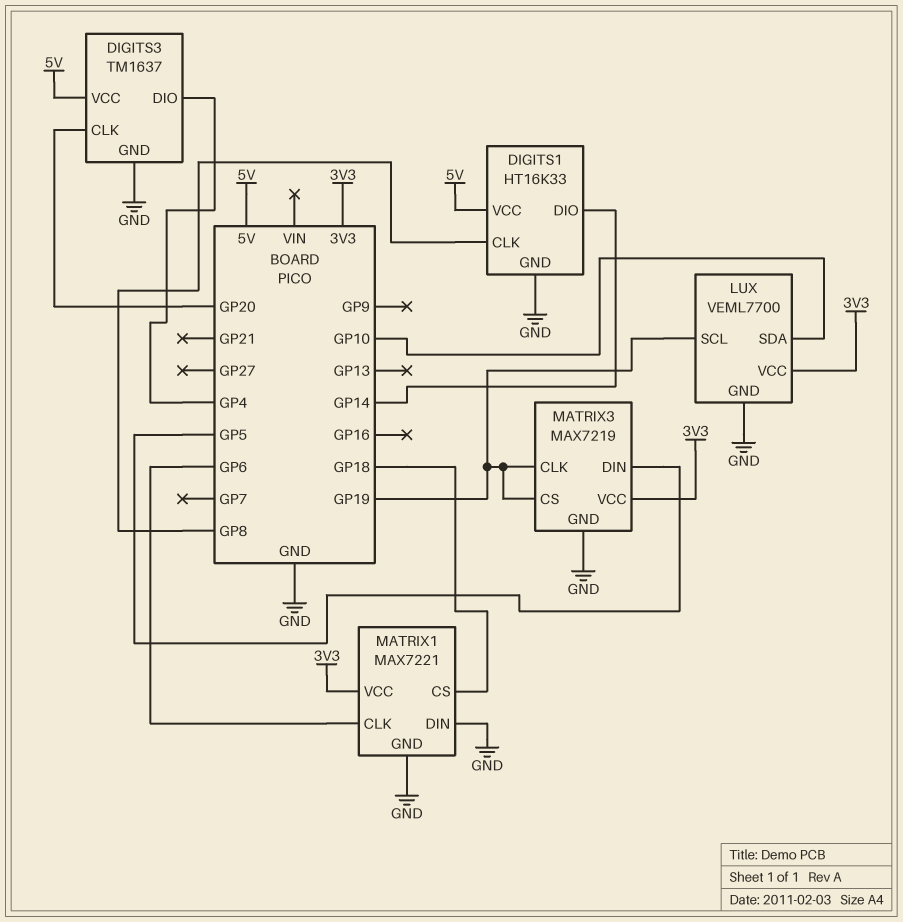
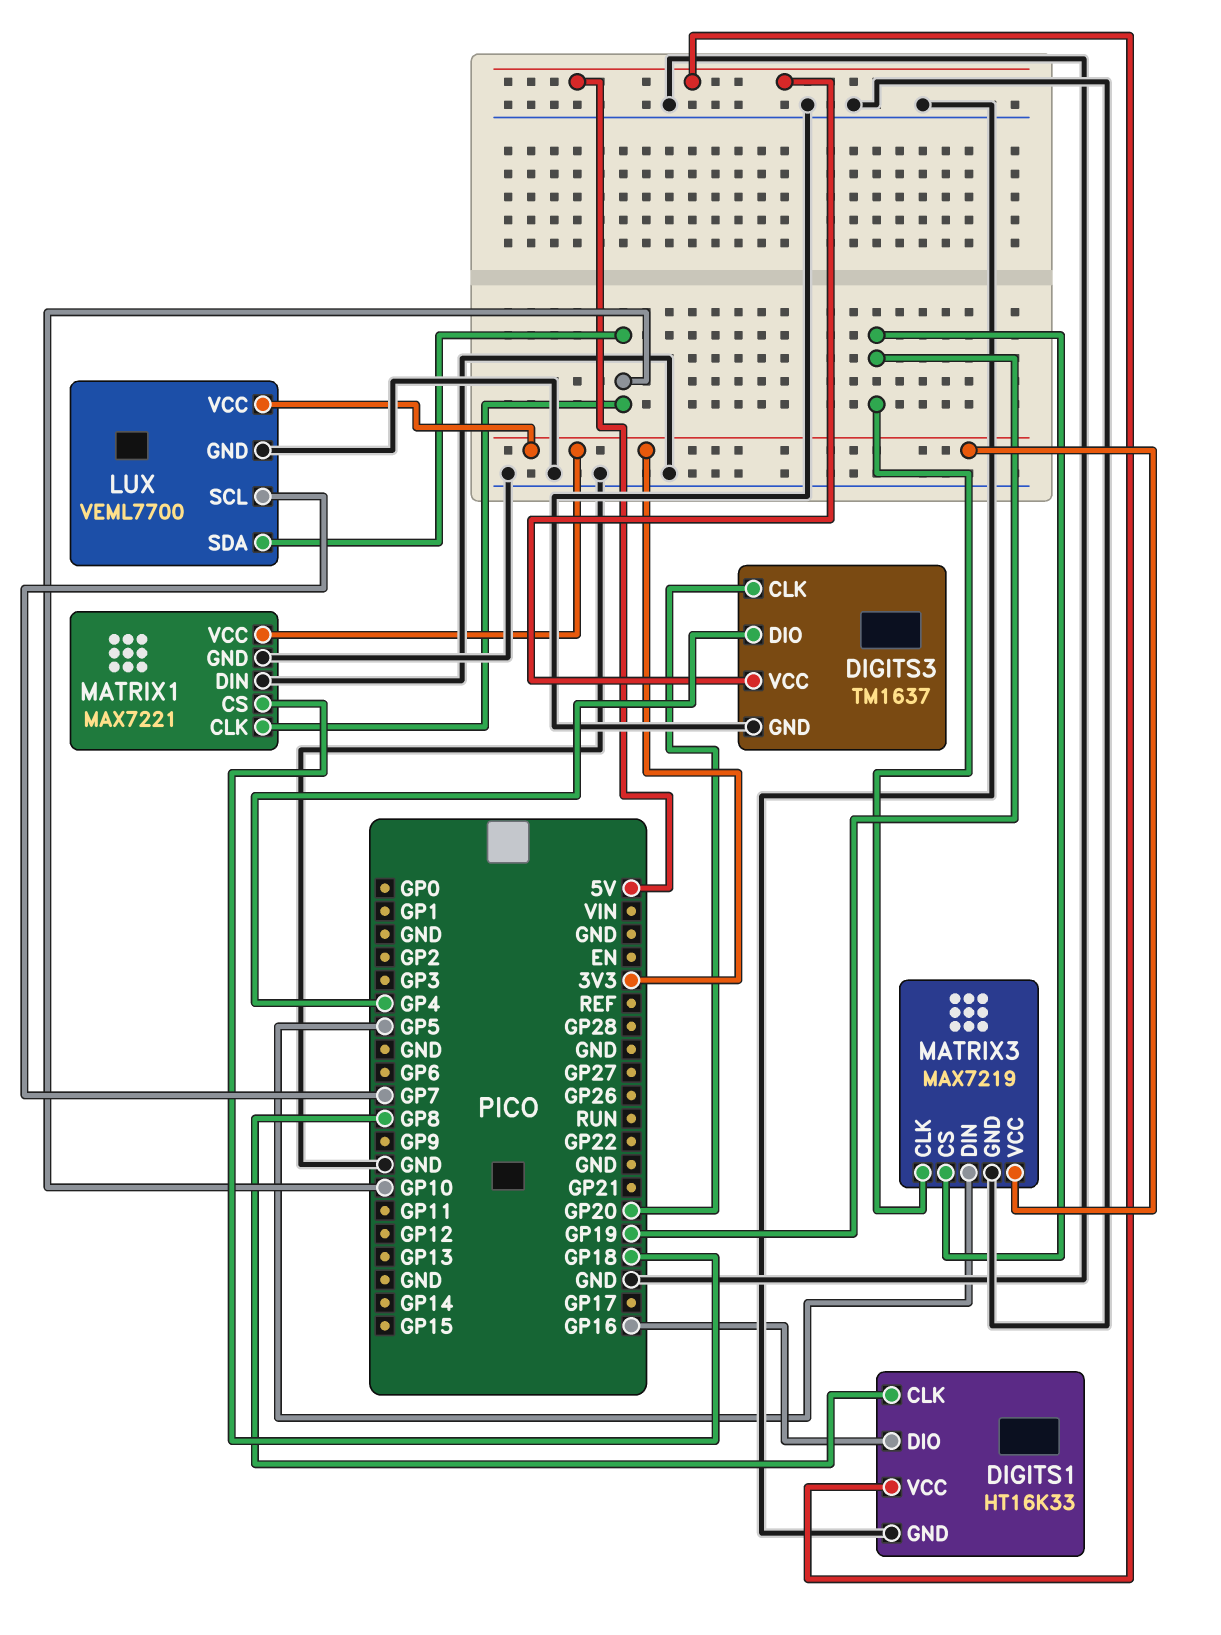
DIGITS1 pin DIO: GP14 -> GP16
LUX pin SCL: GP19 -> GP7
MATRIX1 pin CLK: GP6 -> GP10

